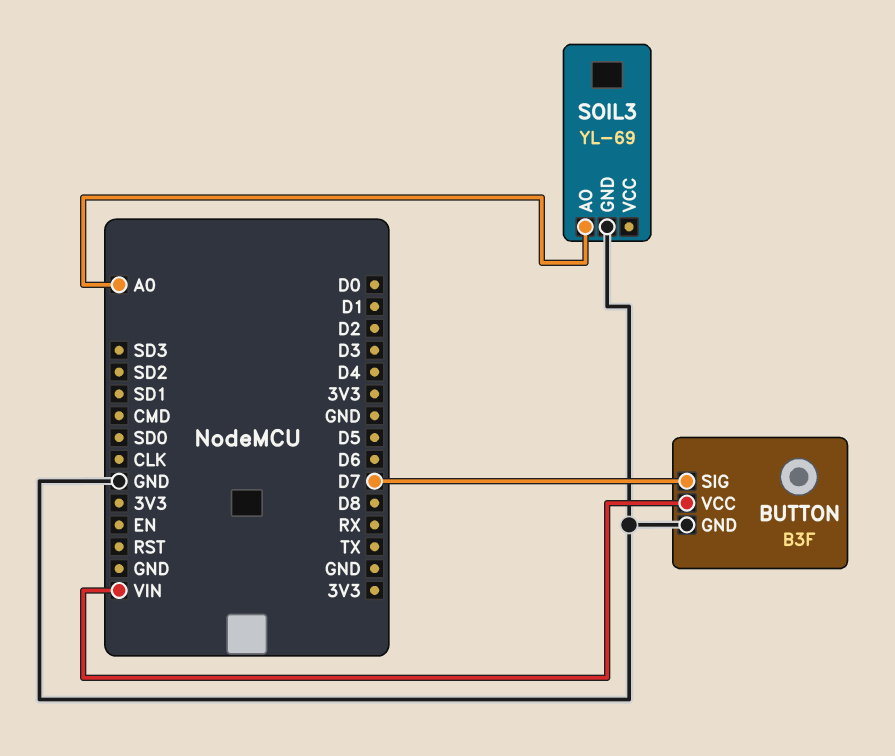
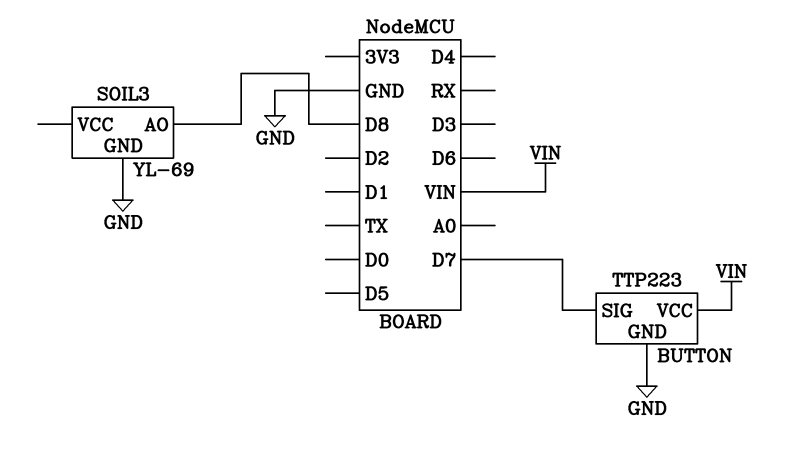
BUTTON: B3F -> TTP223
SOIL3 pin AO: A0 -> D8

